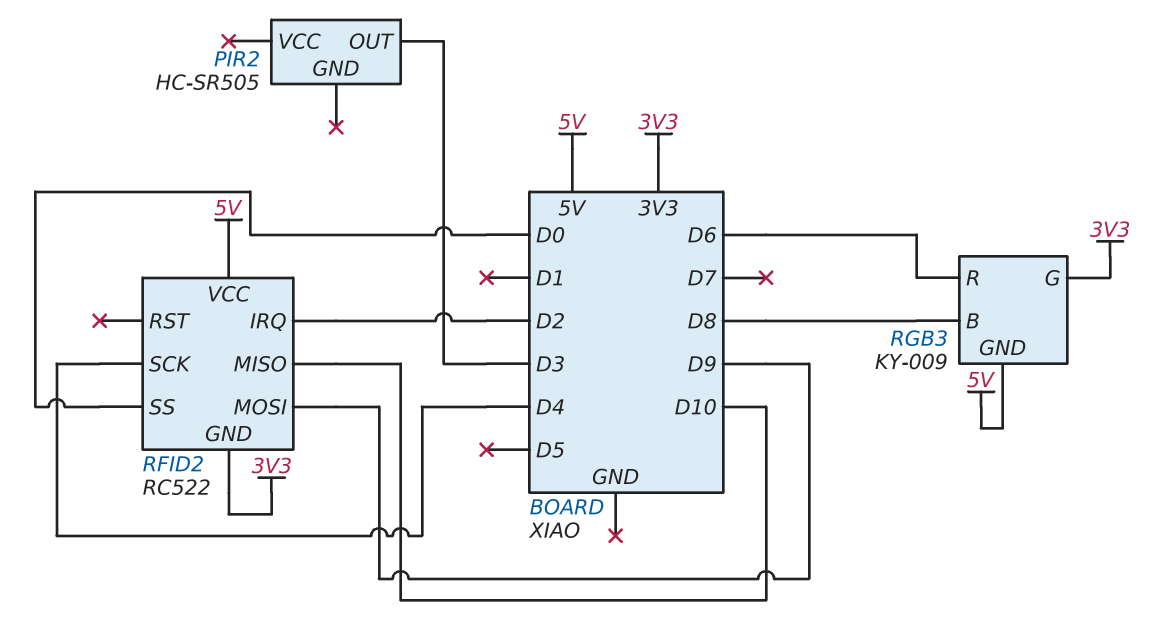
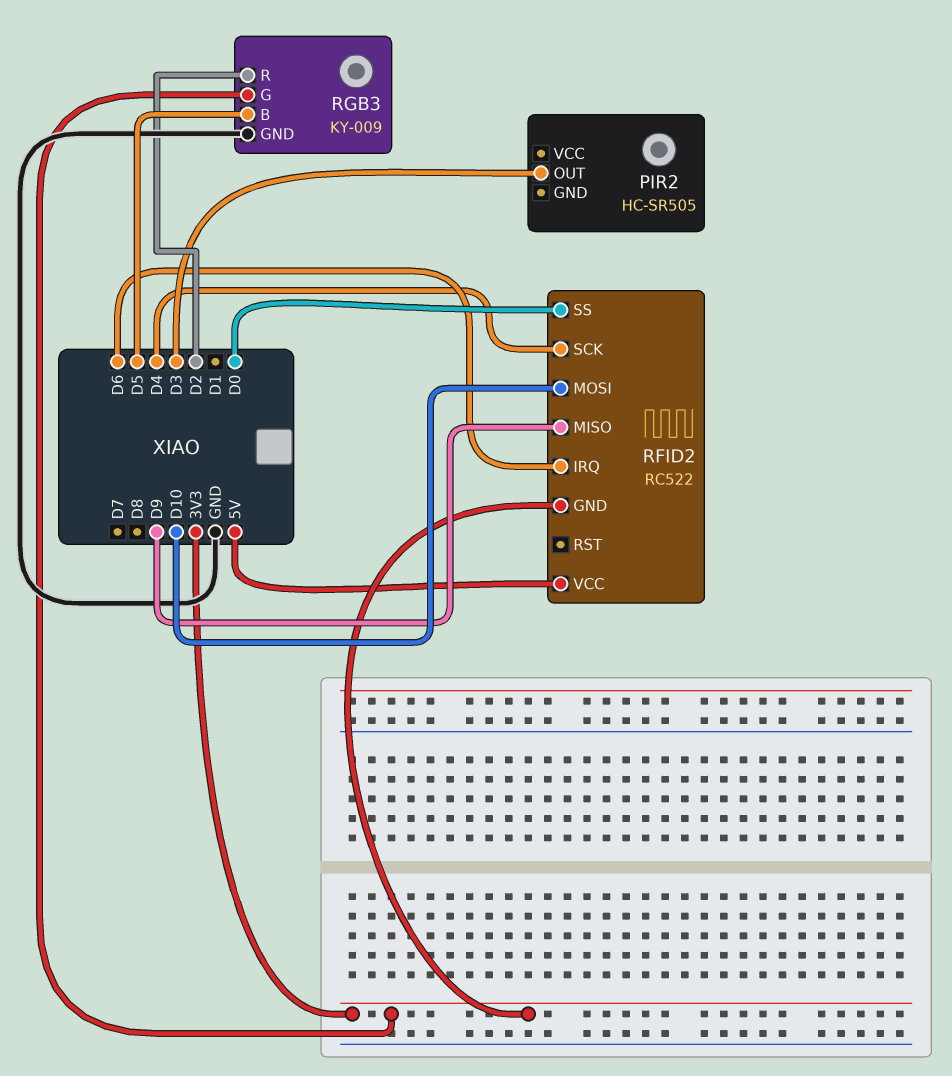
RFID2 pin IRQ: D2 -> D6
RFID2 pin MISO: D10 -> D9
RFID2 pin MOSI: D9 -> D10
RGB3 pin B: D8 -> D5
RGB3 pin GND: 5V -> GND
RGB3 pin R: D6 -> D2

